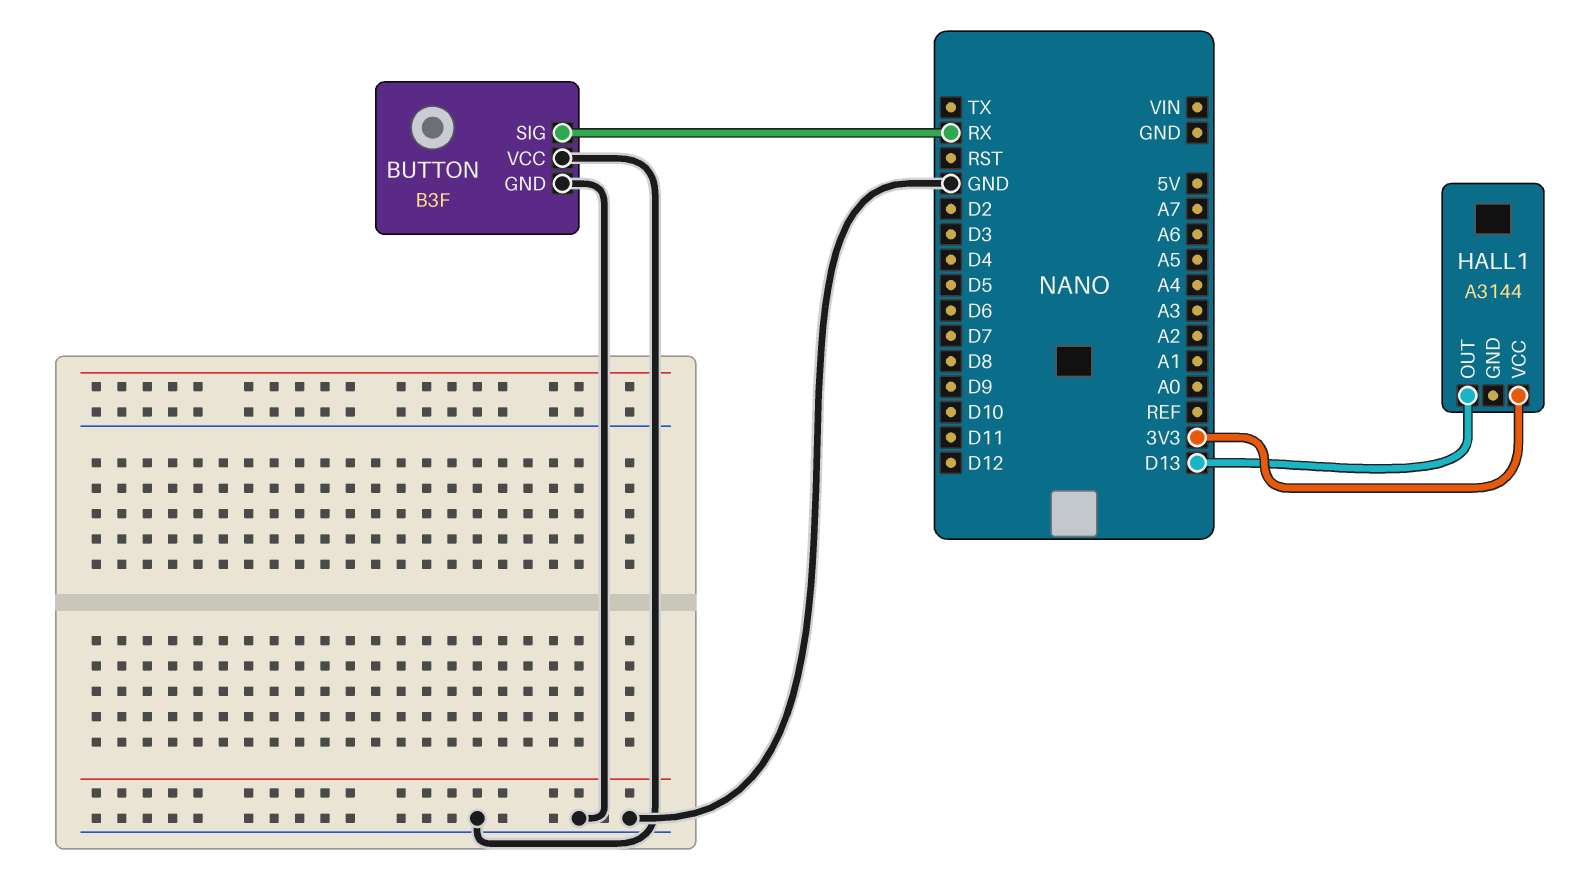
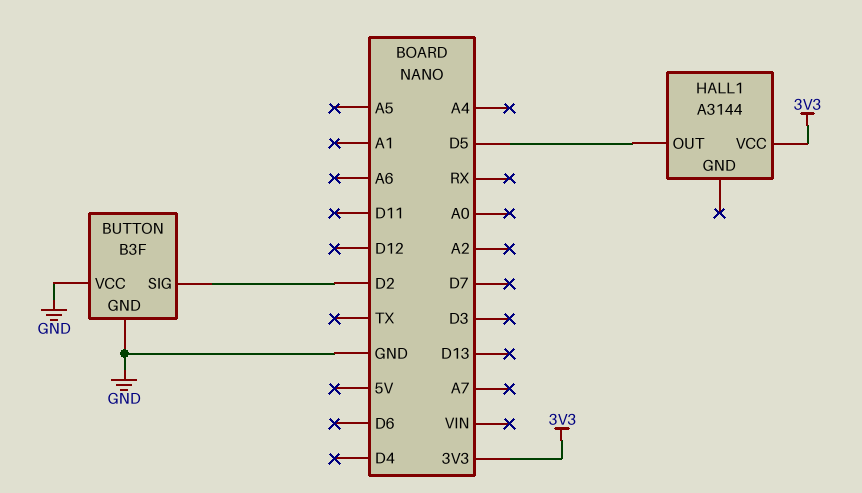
BUTTON pin SIG: RX -> D2
HALL1 pin OUT: D13 -> D5

